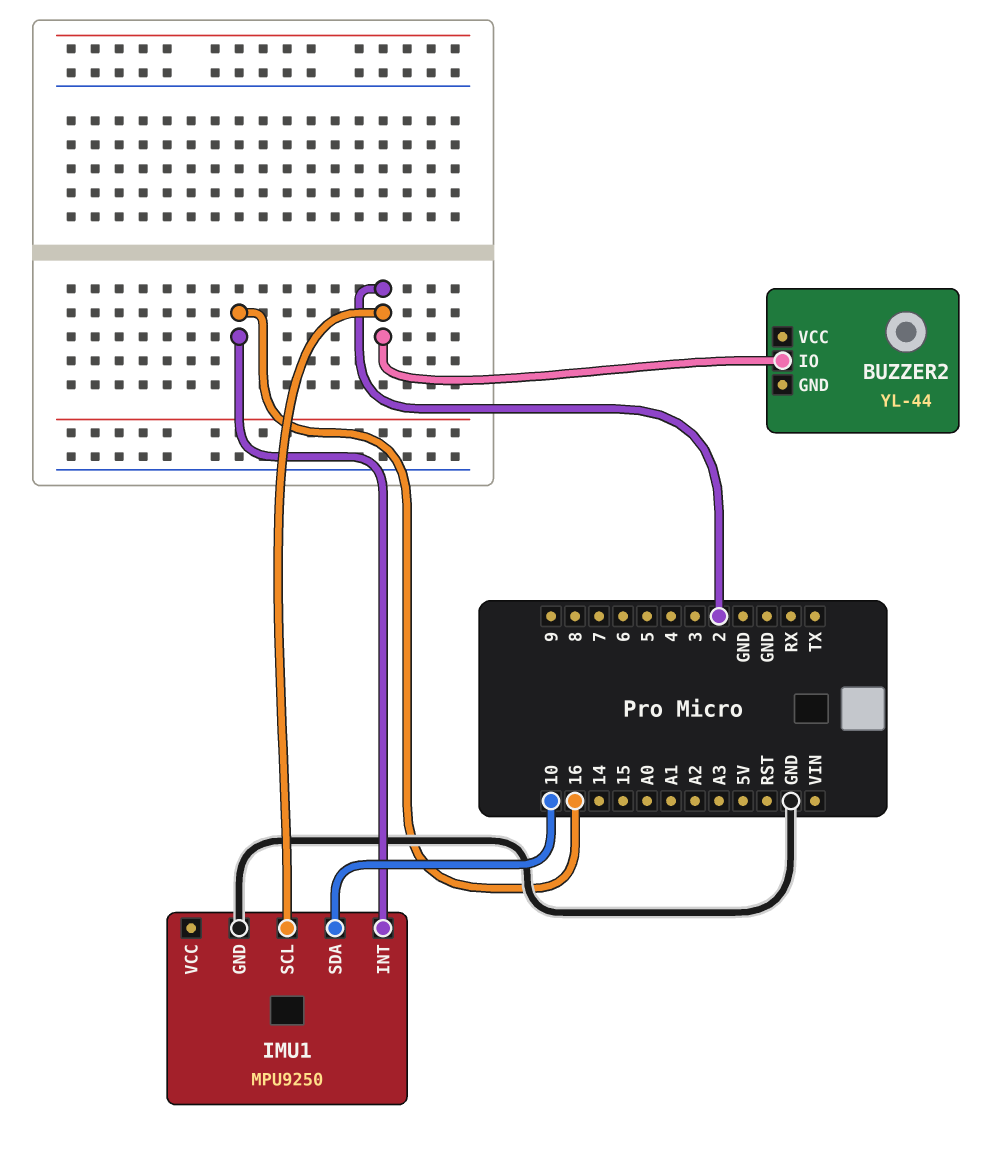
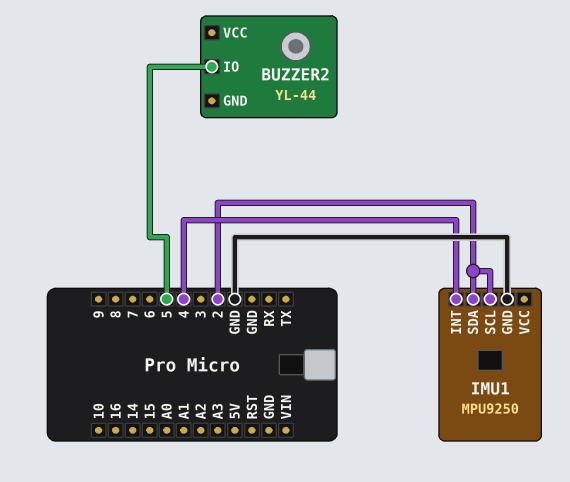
BUZZER2 pin IO: 2 -> 5
IMU1 pin INT: 16 -> 4
IMU1 pin SDA: 10 -> 2

